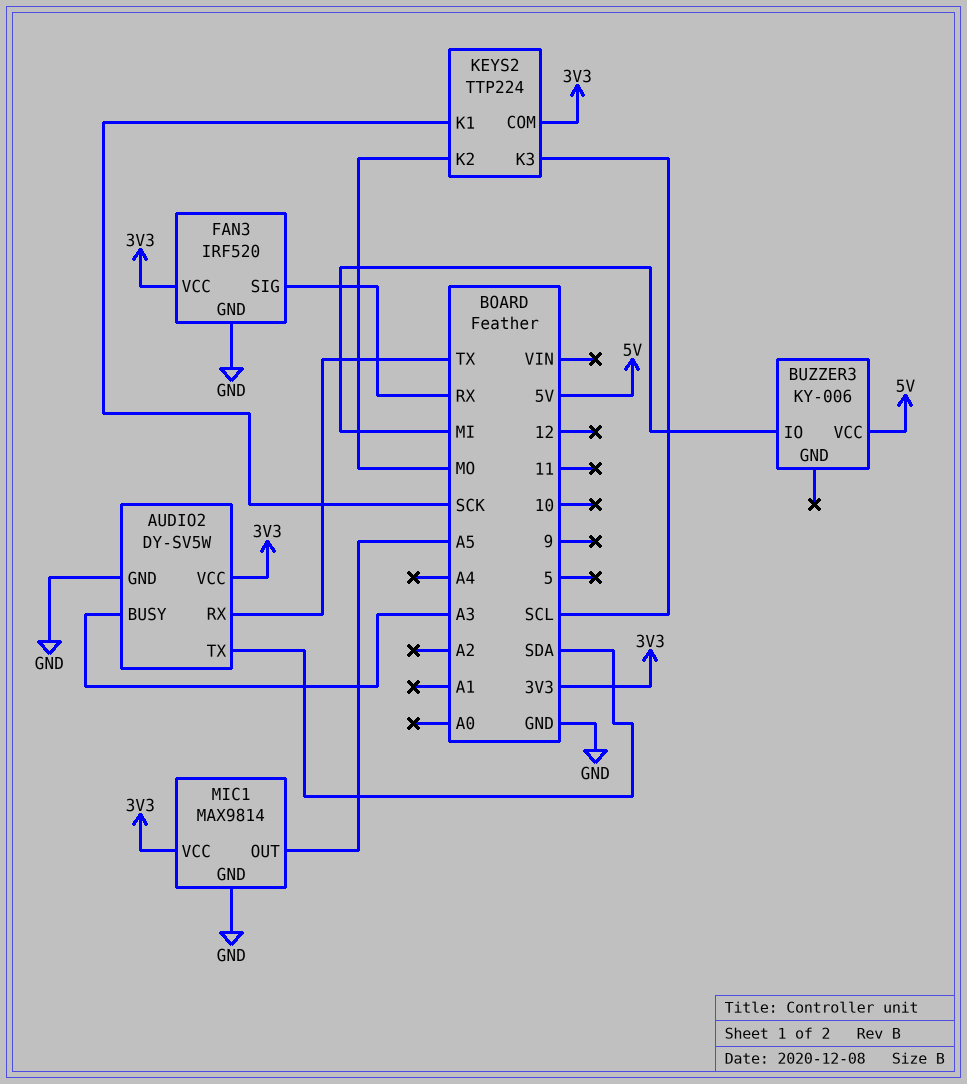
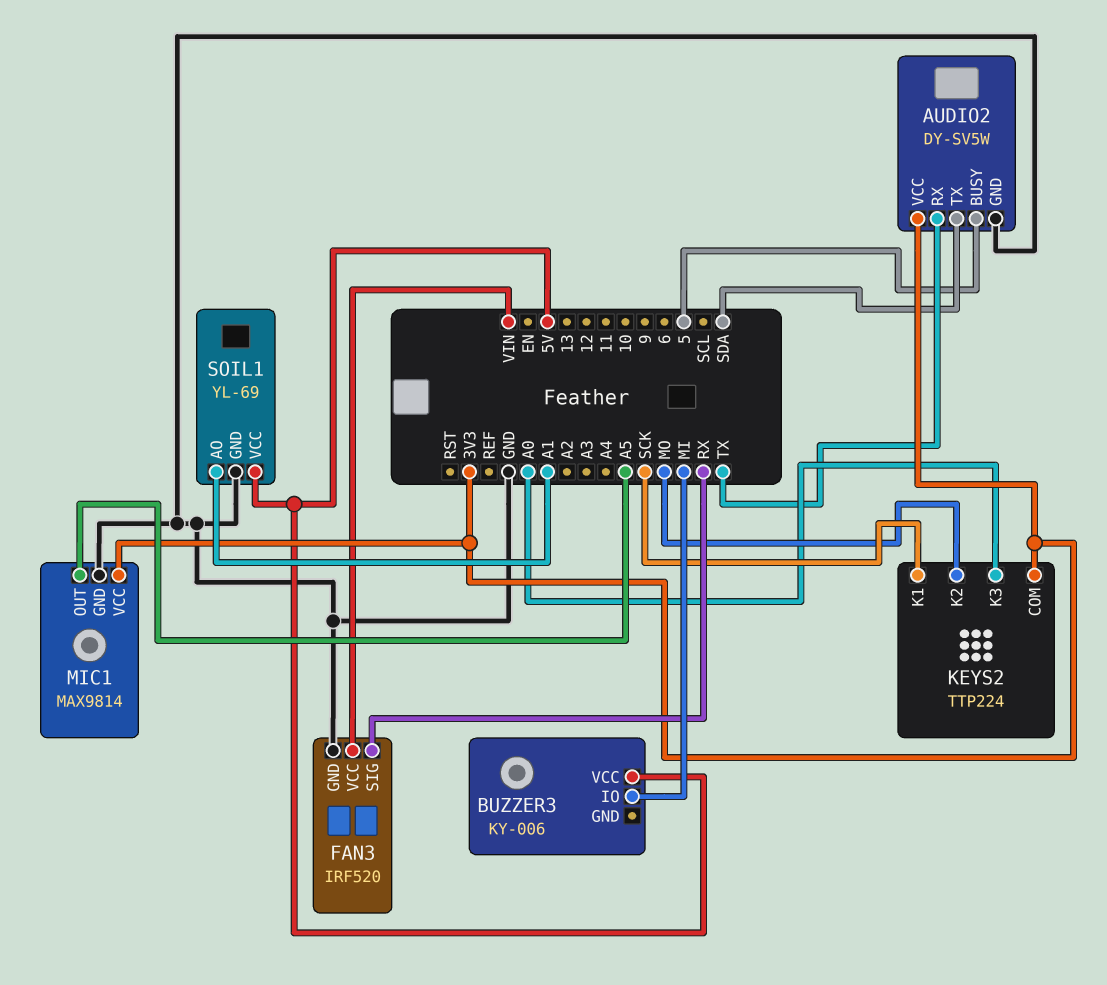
AUDIO2 pin BUSY: A3 -> 5
FAN3 pin VCC: 3V3 -> VIN
KEYS2 pin K3: SCL -> A0
SOIL1: none -> YL-69
SOIL1 pin AO: none -> A1
SOIL1 pin GND: none -> GND
SOIL1 pin VCC: none -> 5V

